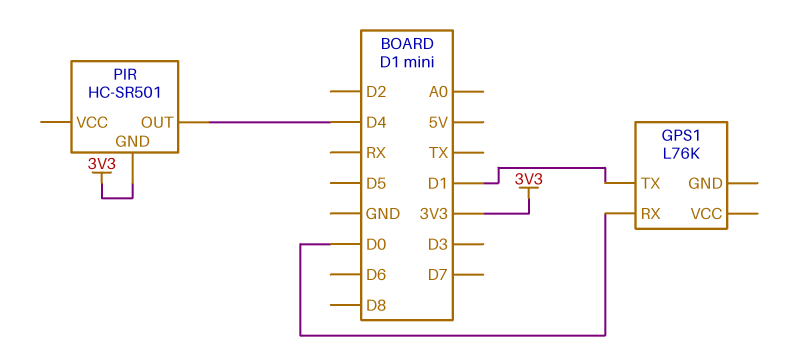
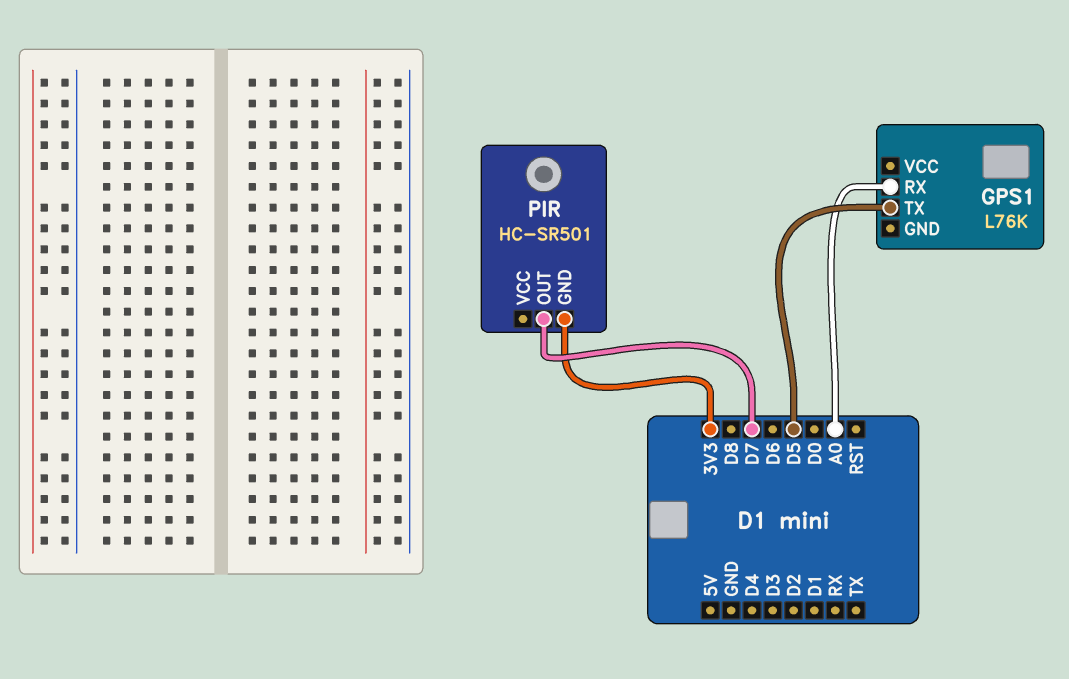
GPS1 pin RX: D0 -> A0
GPS1 pin TX: D1 -> D5
PIR pin OUT: D4 -> D7

